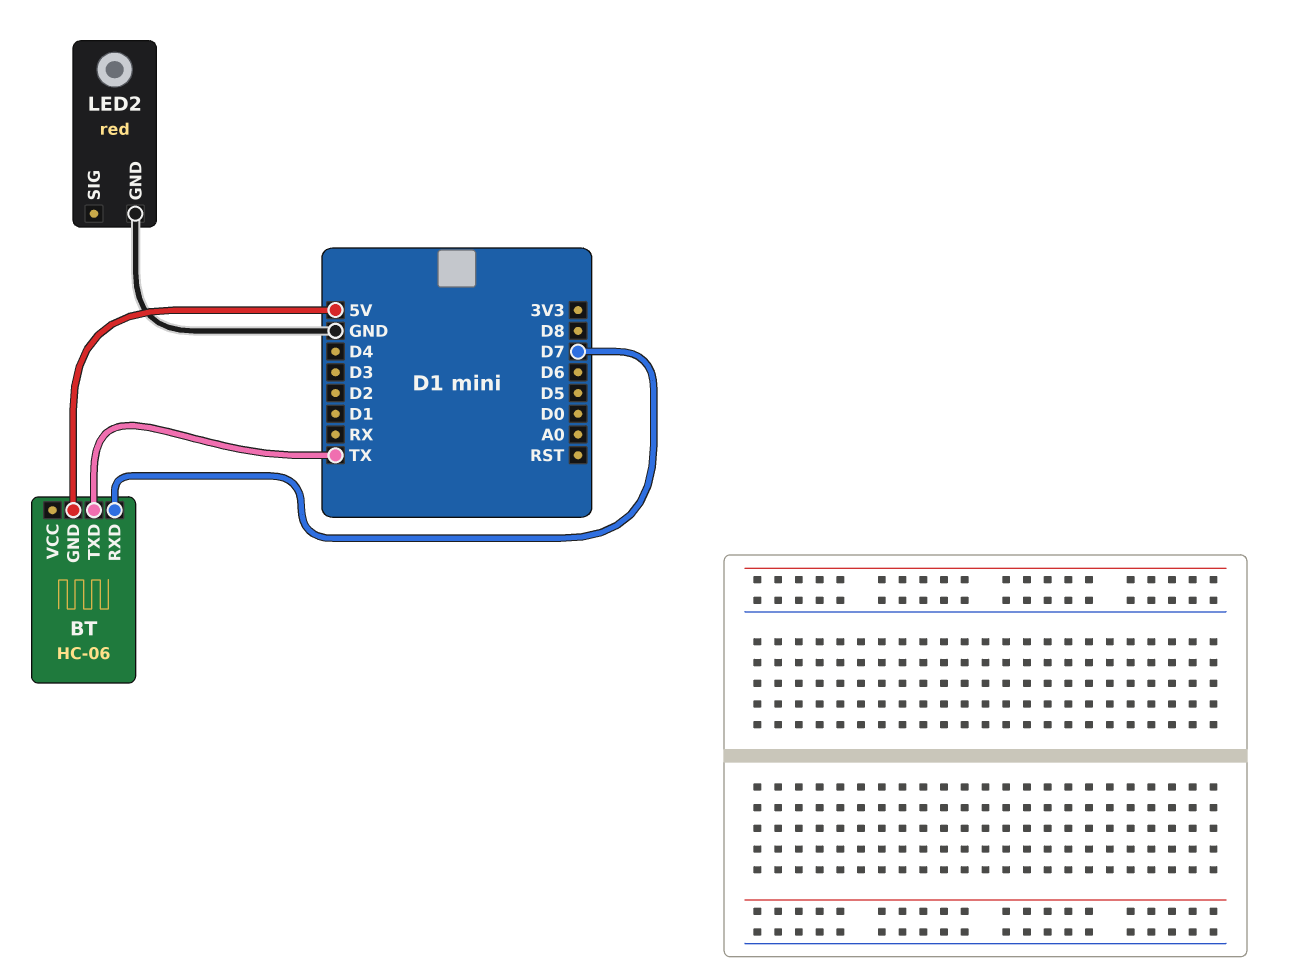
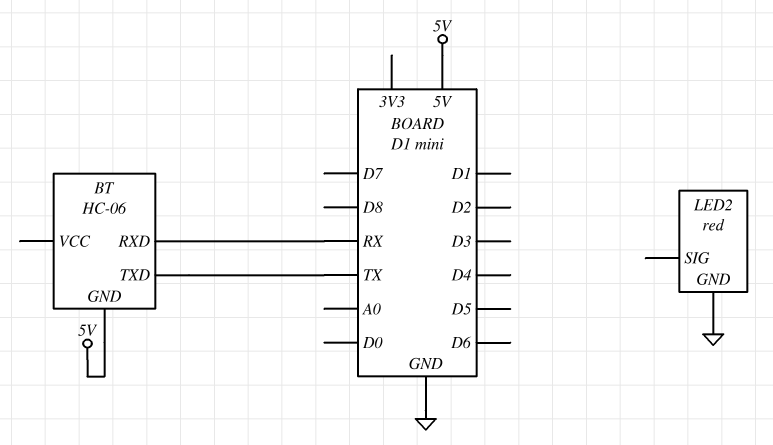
BT pin RXD: D7 -> RX

